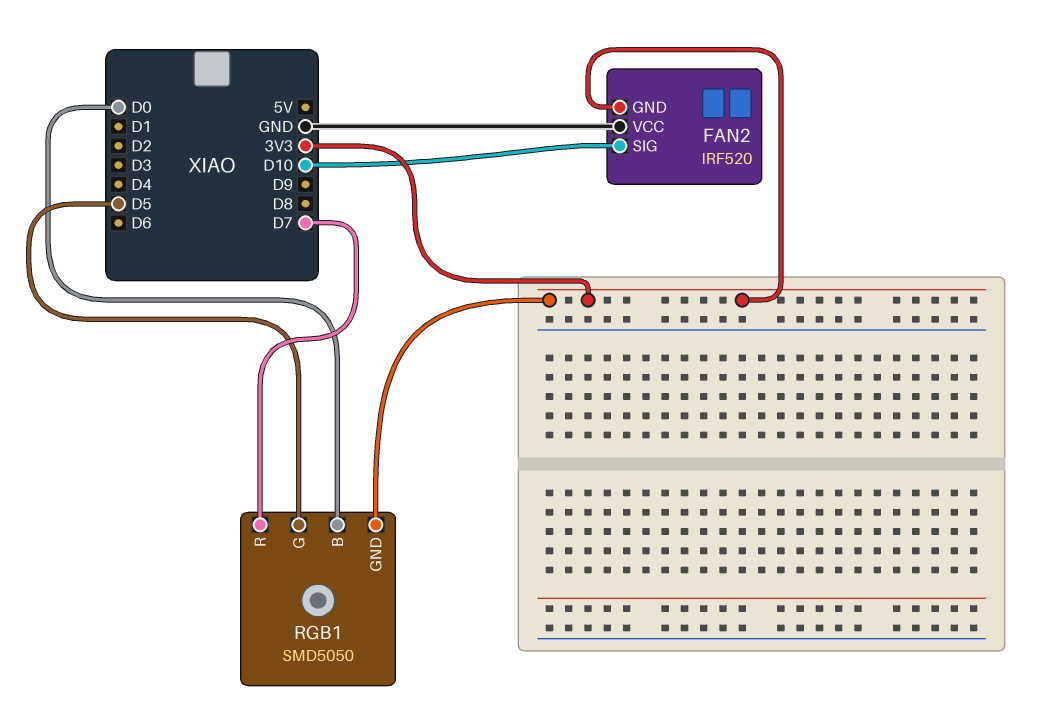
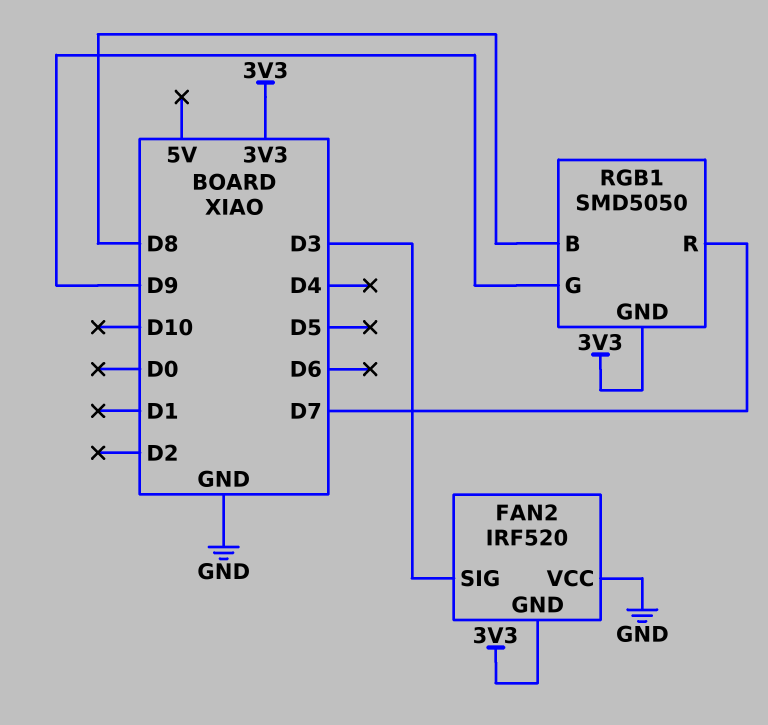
FAN2 pin SIG: D10 -> D3
RGB1 pin B: D0 -> D8
RGB1 pin G: D5 -> D9

